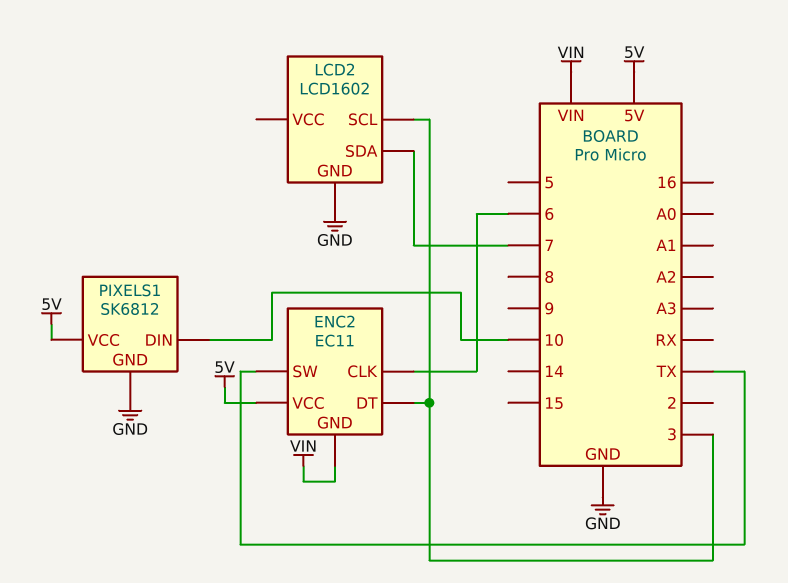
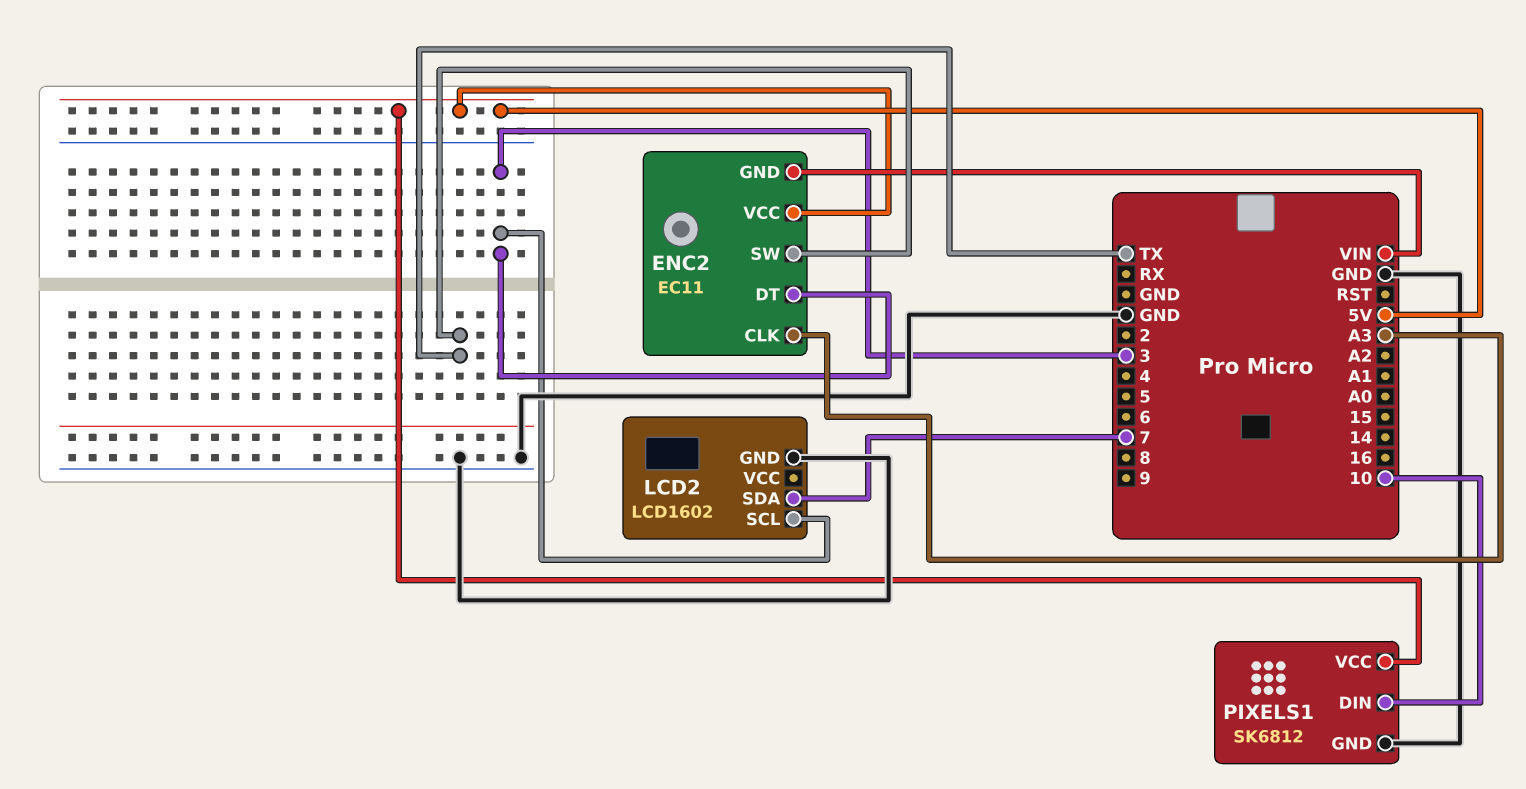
ENC2 pin CLK: 6 -> A3

